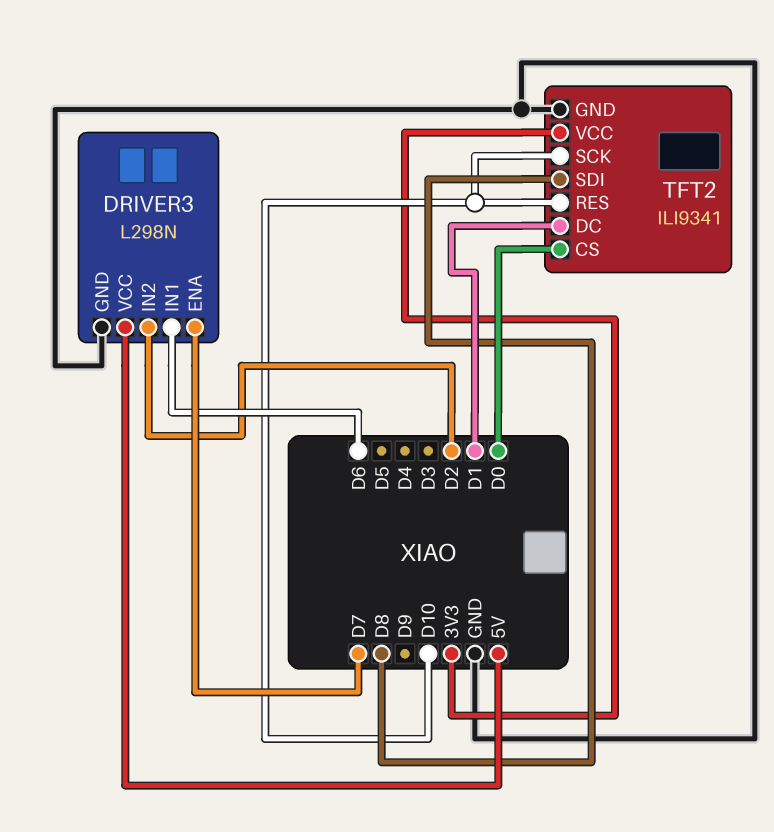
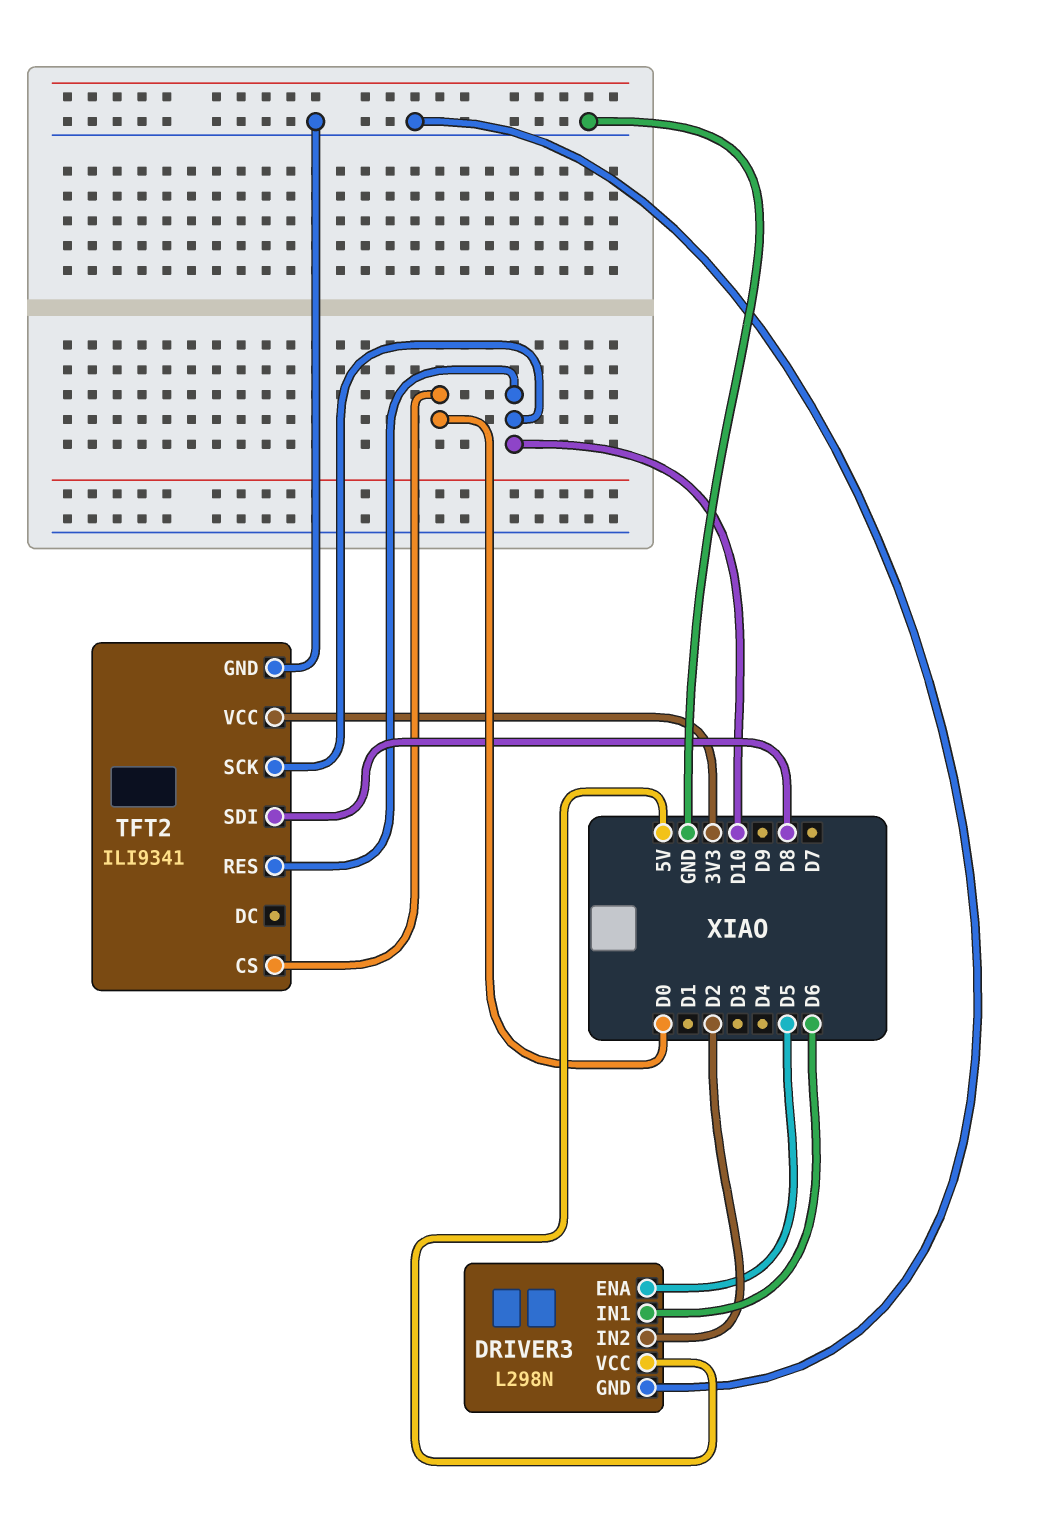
DRIVER3 pin ENA: D7 -> D5
TFT2 pin DC: D1 -> none

